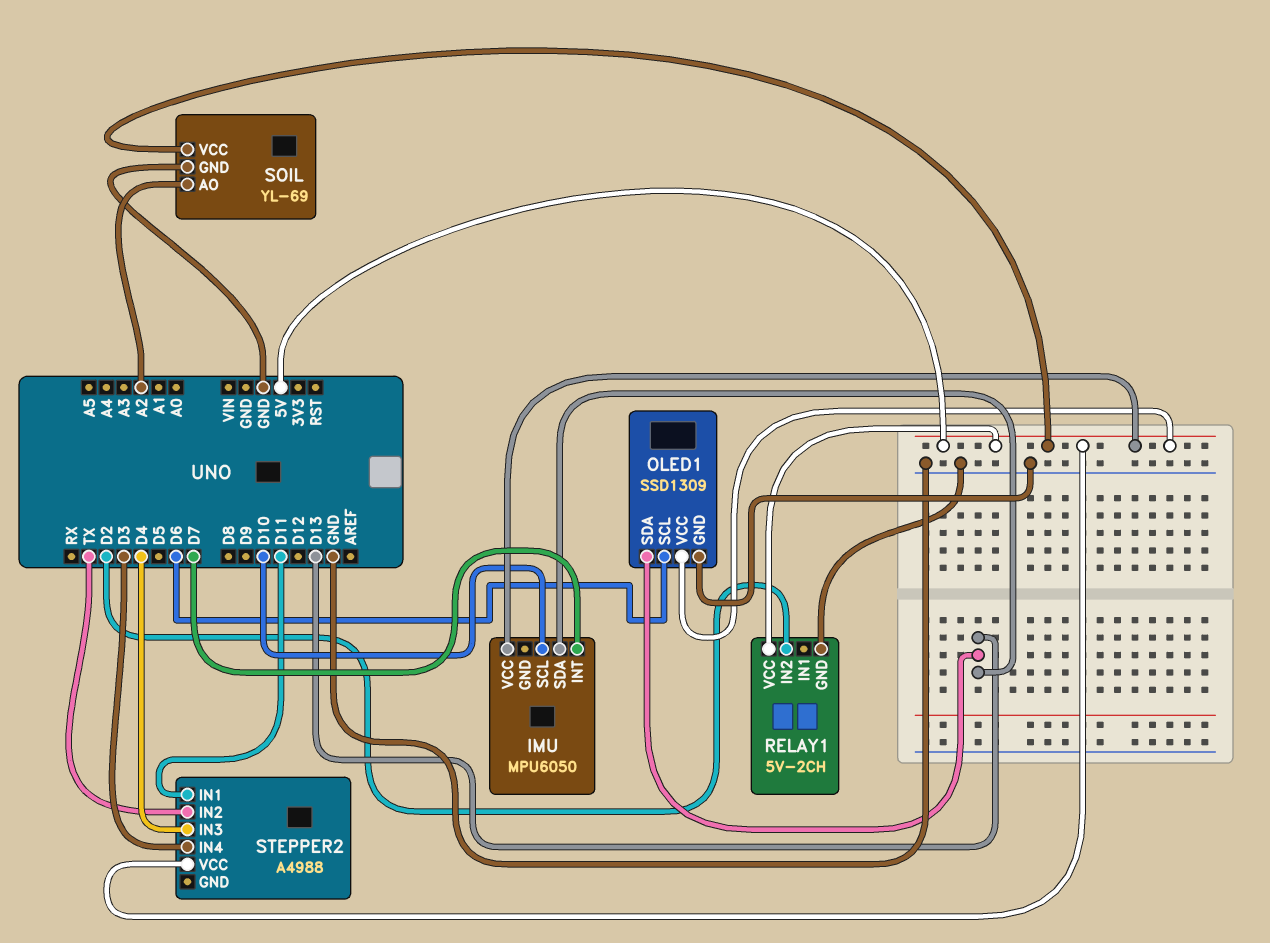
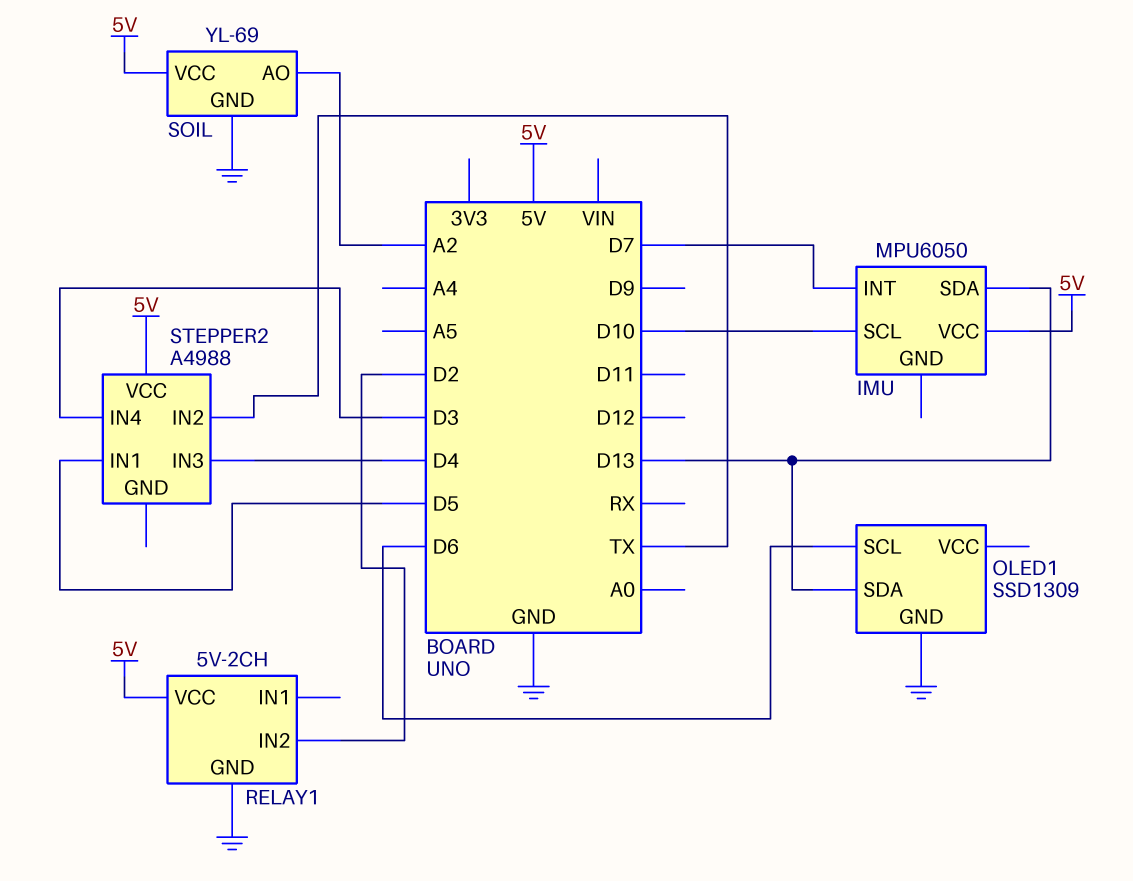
OLED1 pin VCC: 5V -> none
STEPPER2 pin IN1: D11 -> D5

